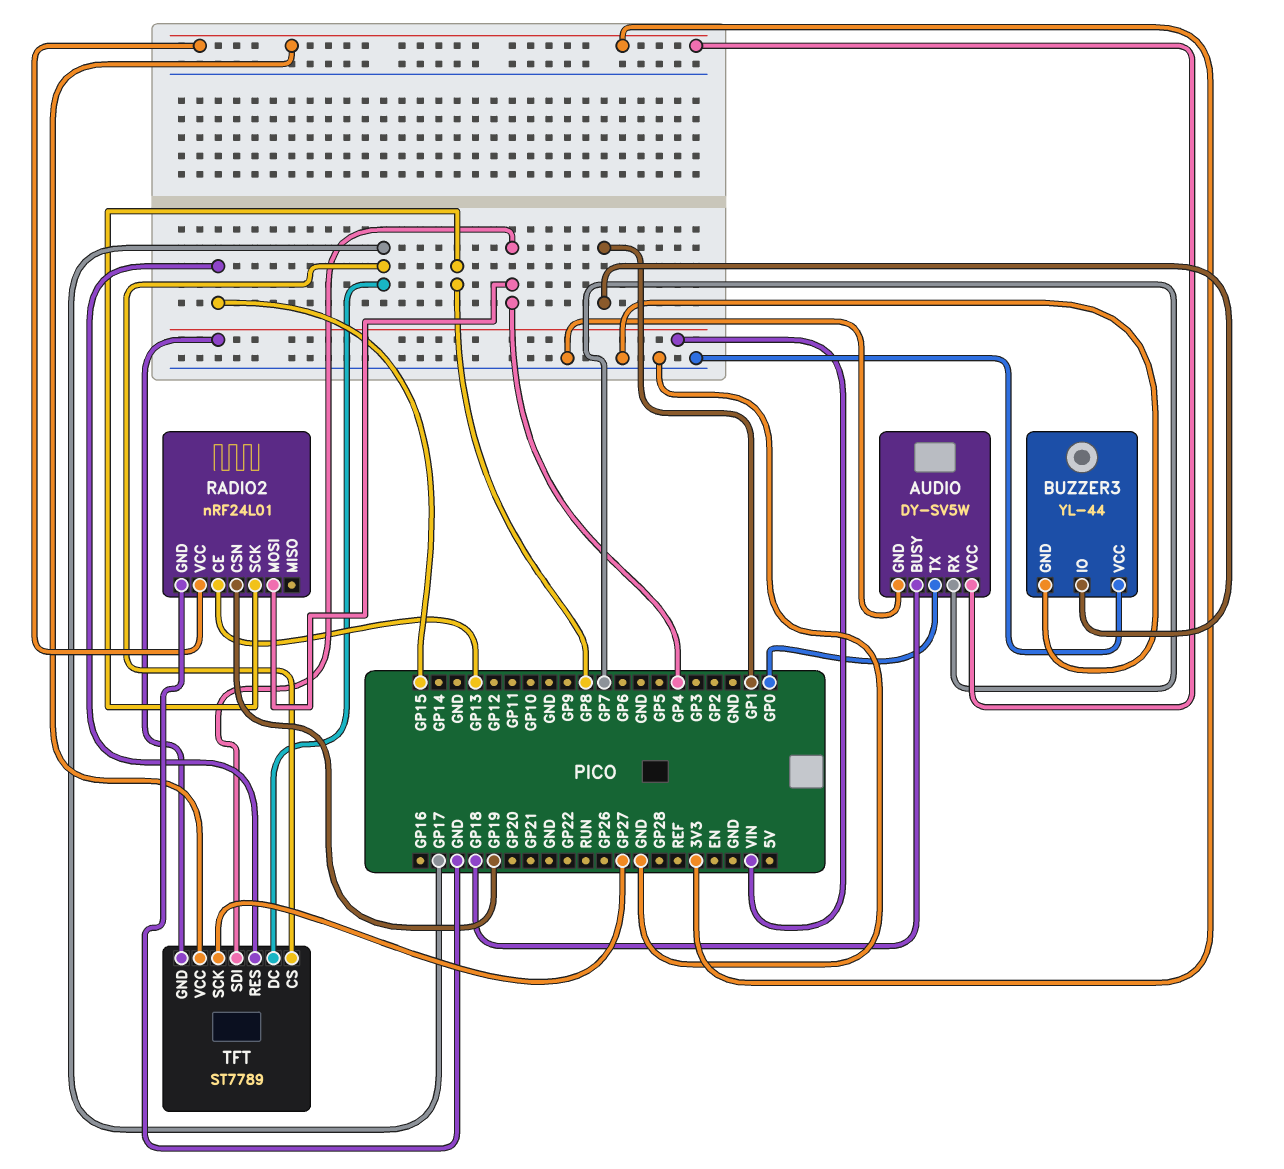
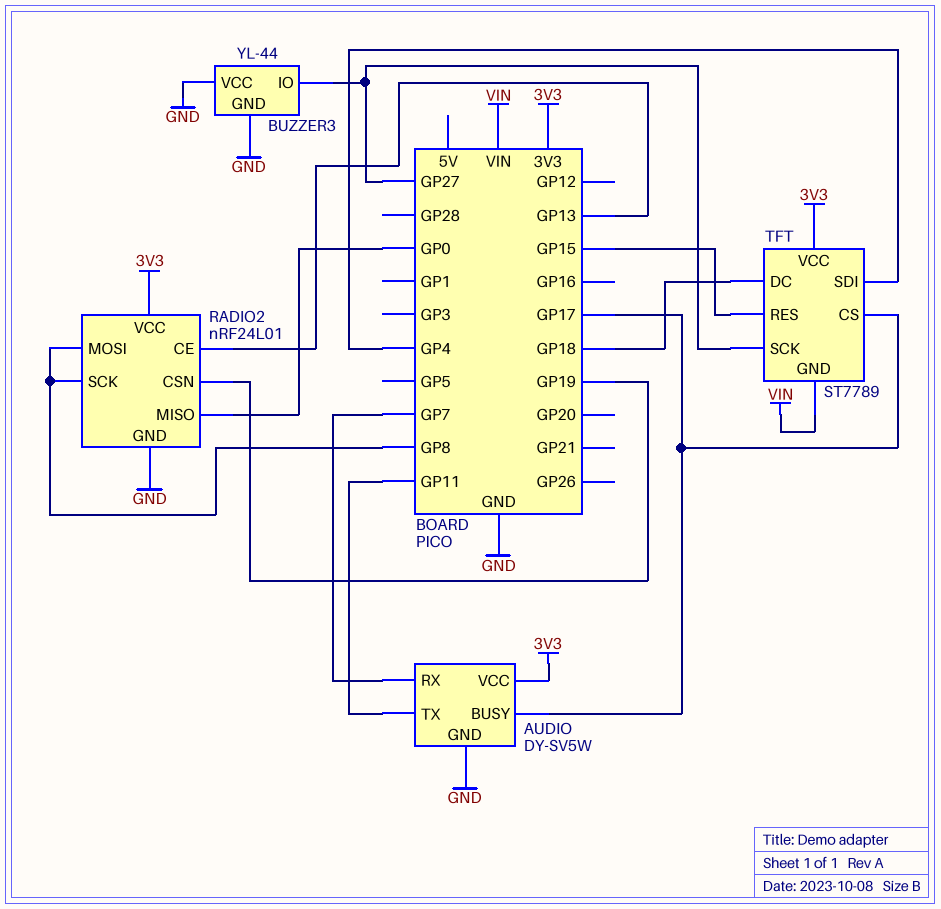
AUDIO pin BUSY: GP18 -> GP17
AUDIO pin TX: GP0 -> GP11
BUZZER3 pin IO: GP1 -> GP27
RADIO2 pin MISO: none -> GP0
RADIO2 pin MOSI: GP4 -> GP8
TFT pin DC: GP17 -> GP18

